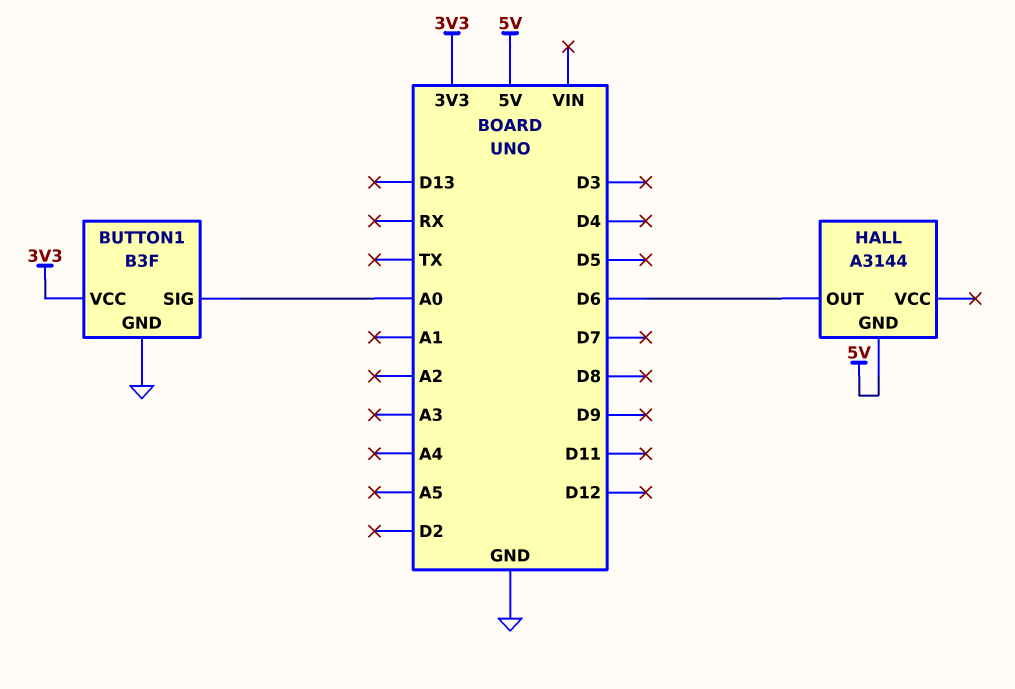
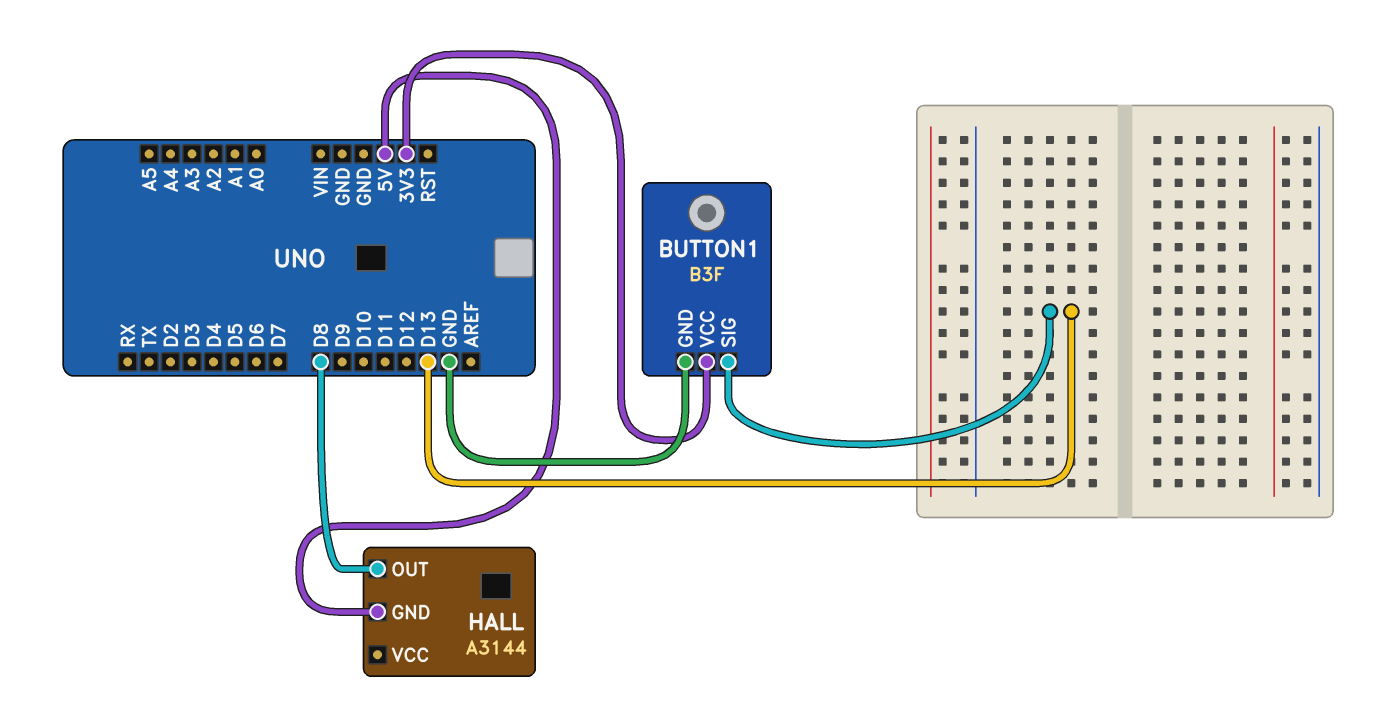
BUTTON1 pin SIG: A0 -> D13
HALL pin OUT: D6 -> D8

